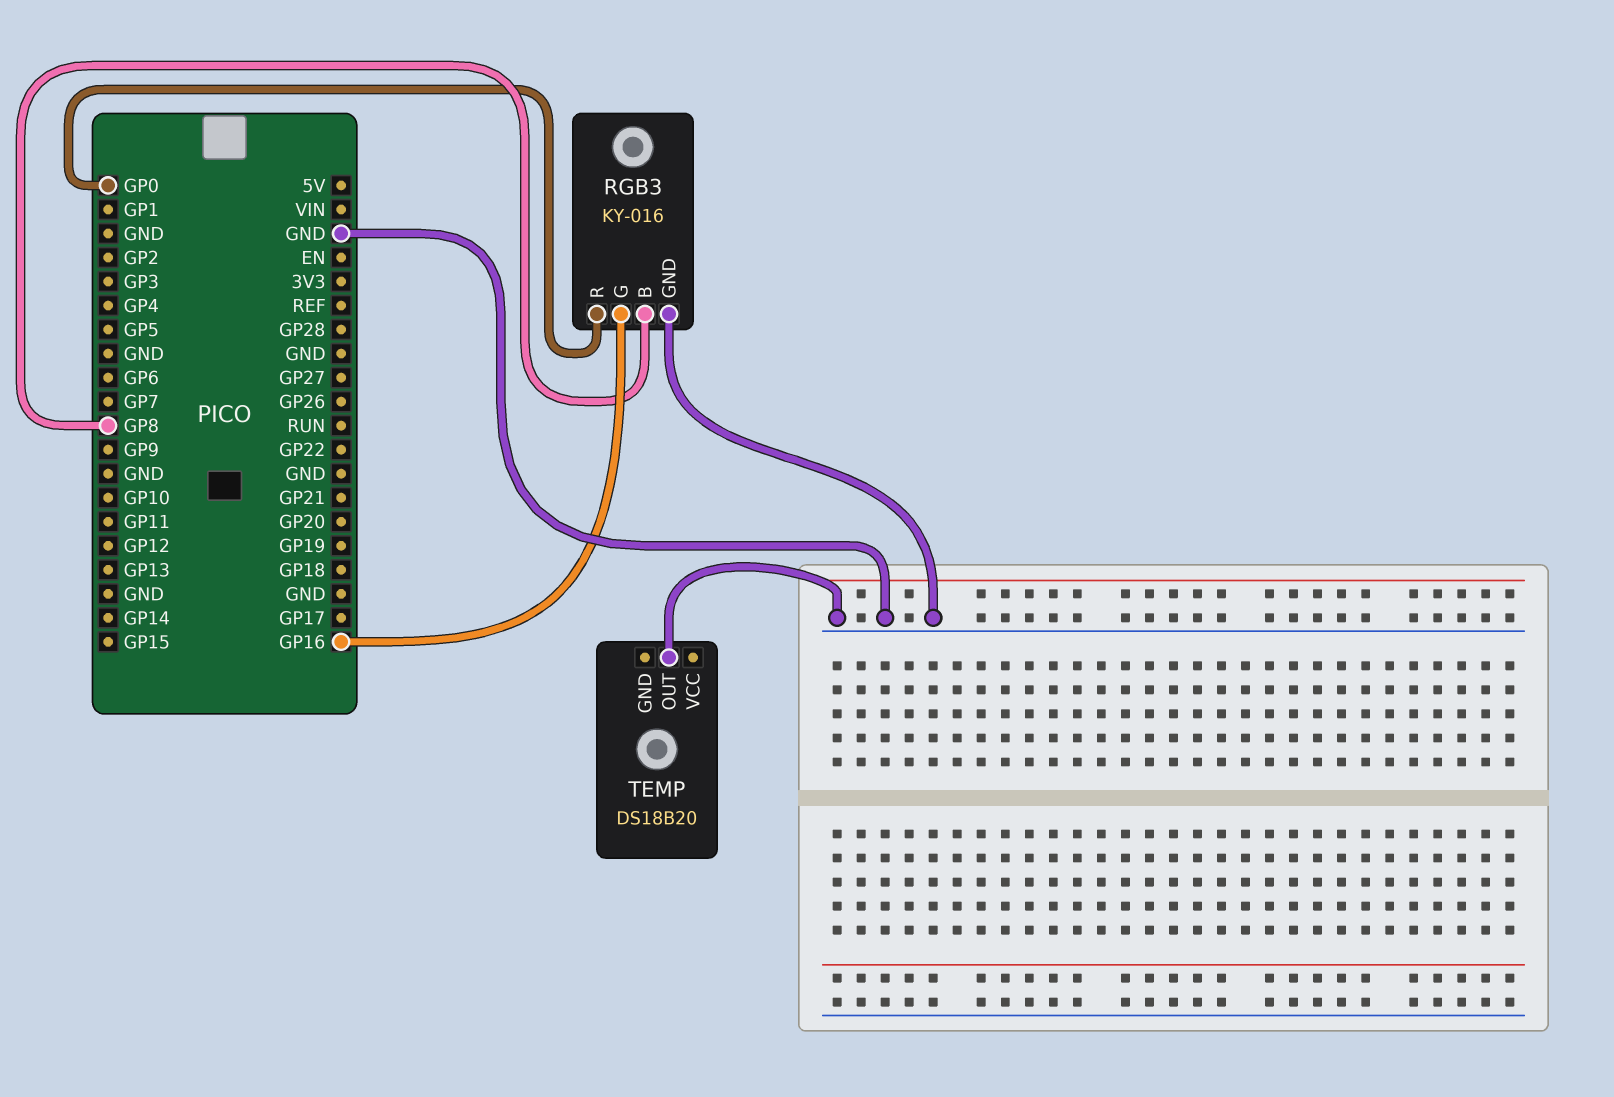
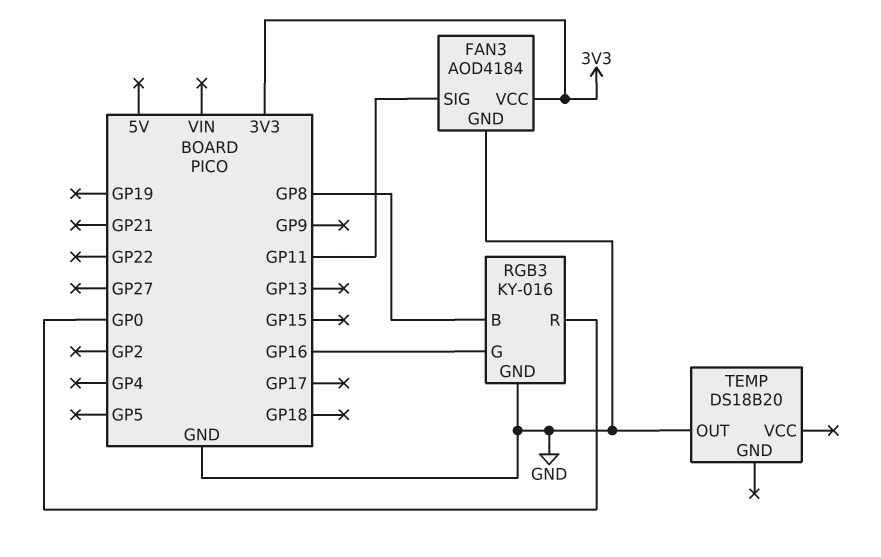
FAN3: none -> AOD4184
FAN3 pin GND: none -> GND
FAN3 pin SIG: none -> GP11
FAN3 pin VCC: none -> 3V3

